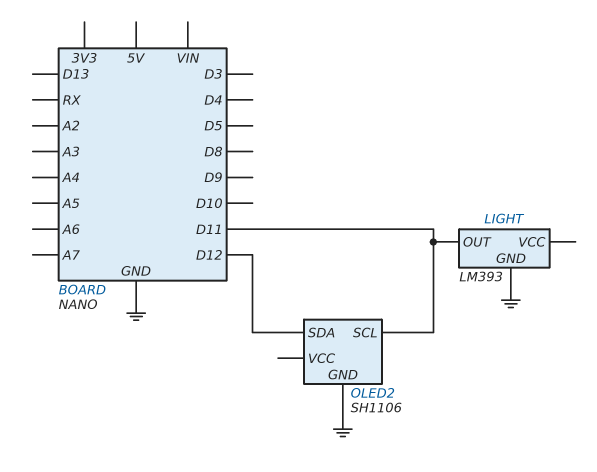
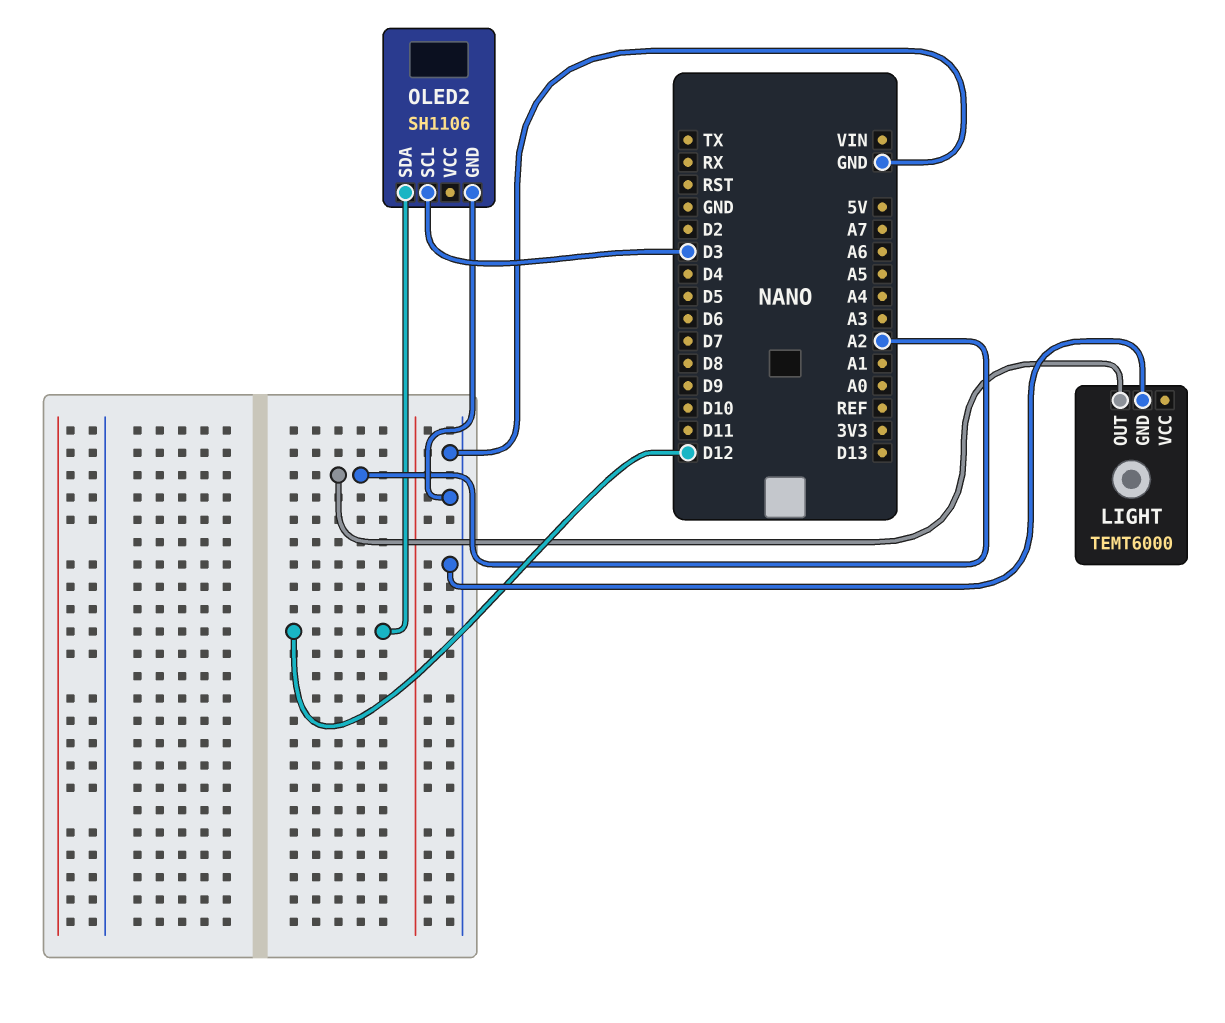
LIGHT: LM393 -> TEMT6000
LIGHT pin OUT: D11 -> A2
OLED2 pin SCL: D11 -> D3

